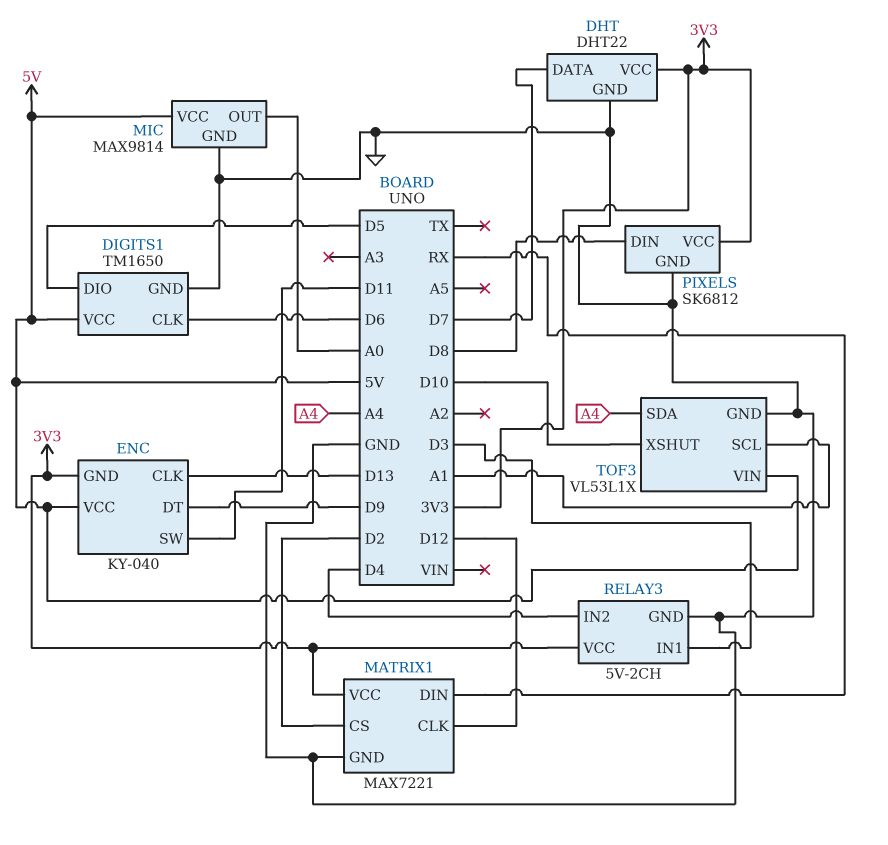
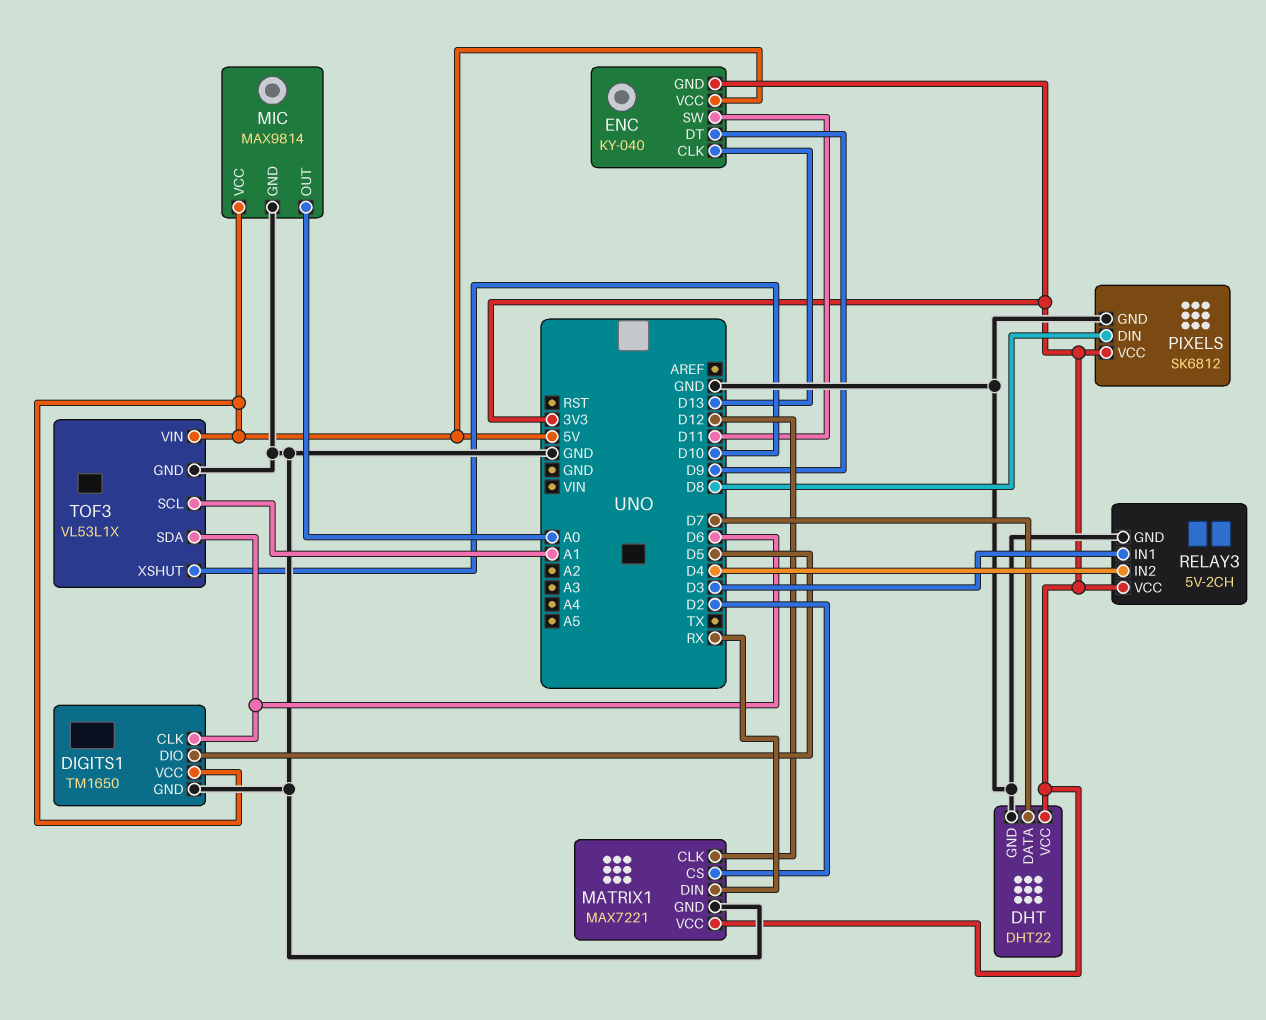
TOF3 pin SDA: A4 -> D6

